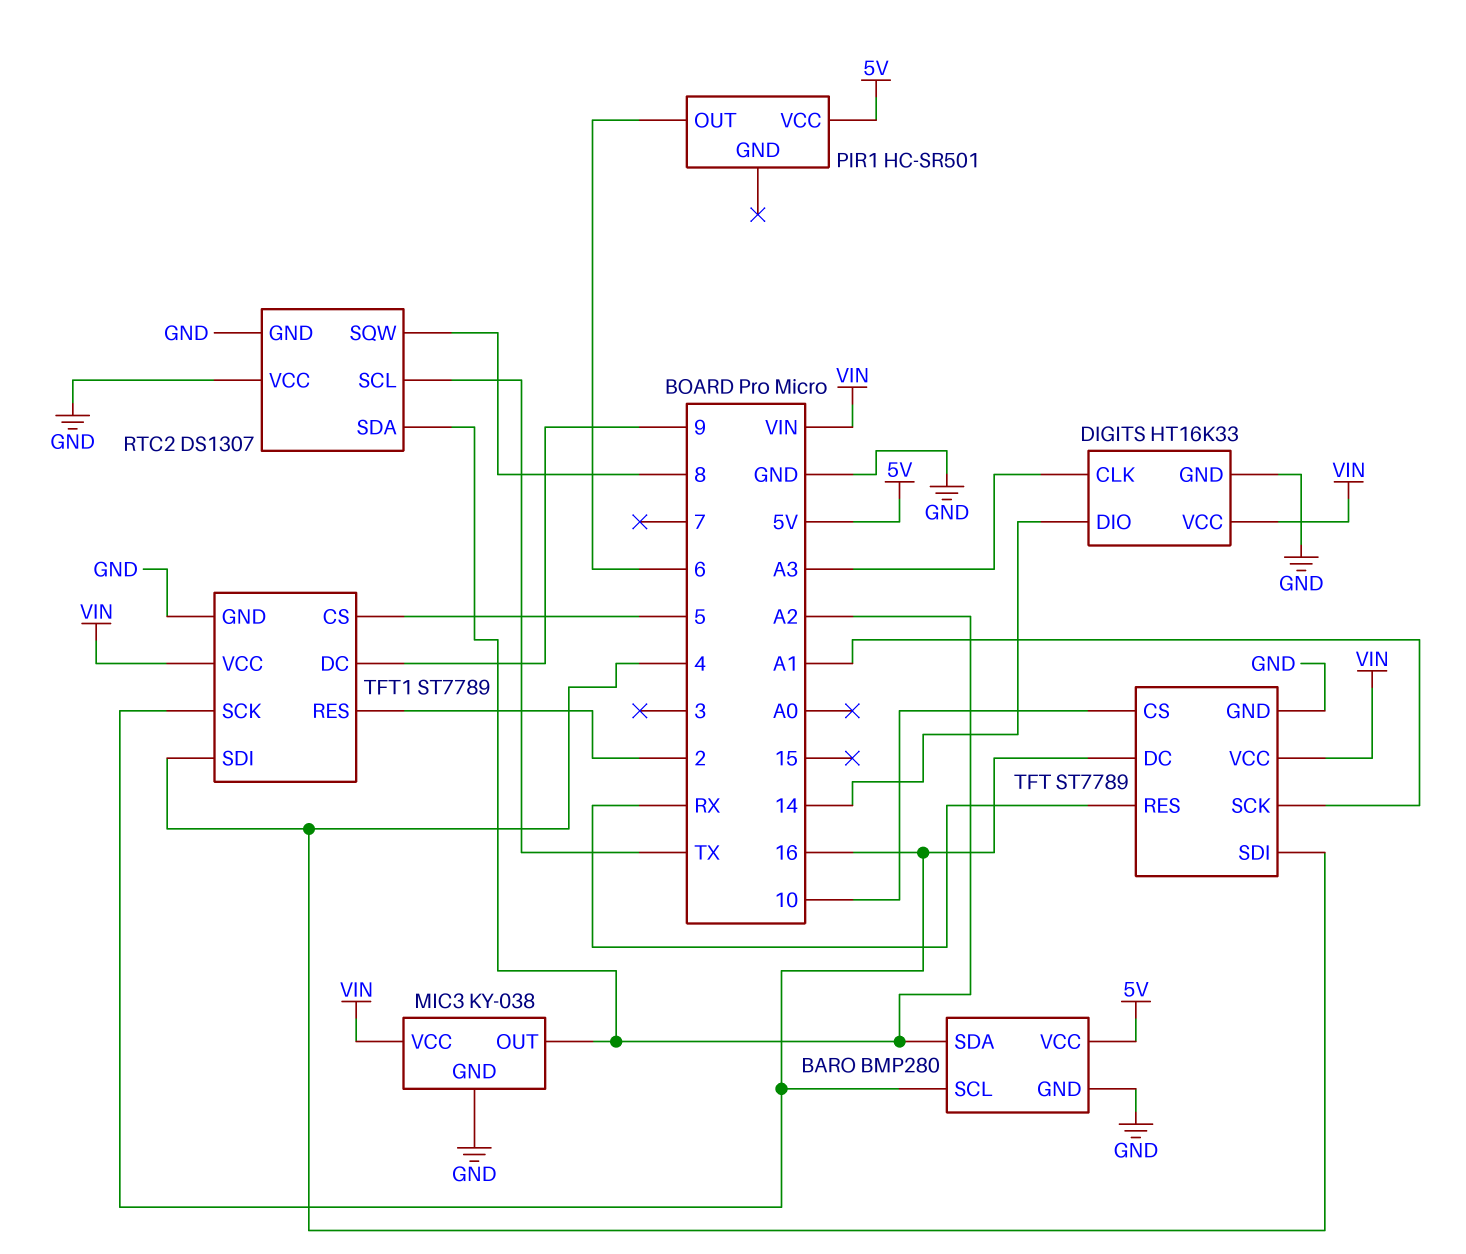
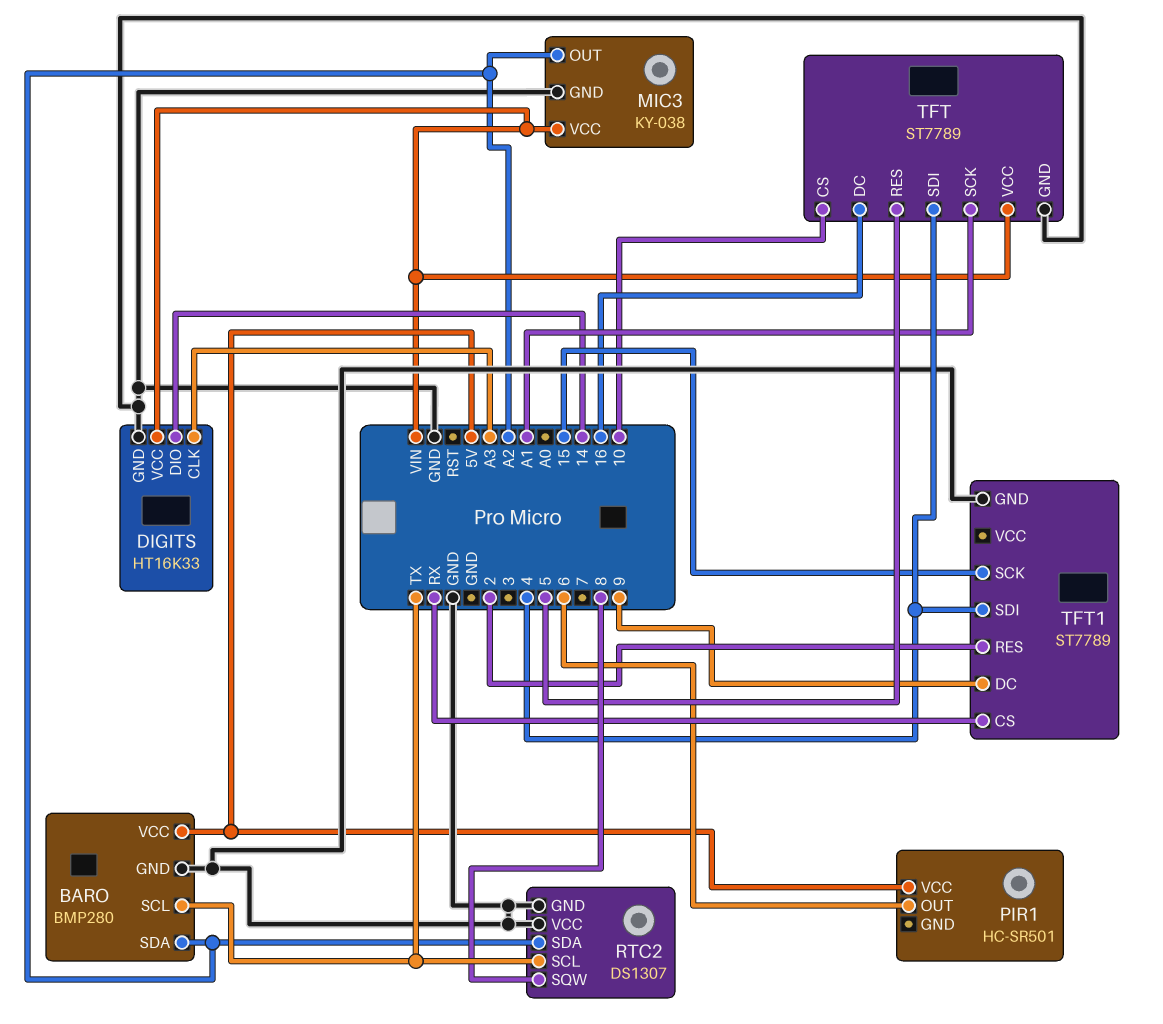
BARO pin SCL: 16 -> TX
TFT pin RES: RX -> 5
TFT1 pin CS: 5 -> RX
TFT1 pin SCK: 16 -> 15
TFT1 pin VCC: VIN -> none

